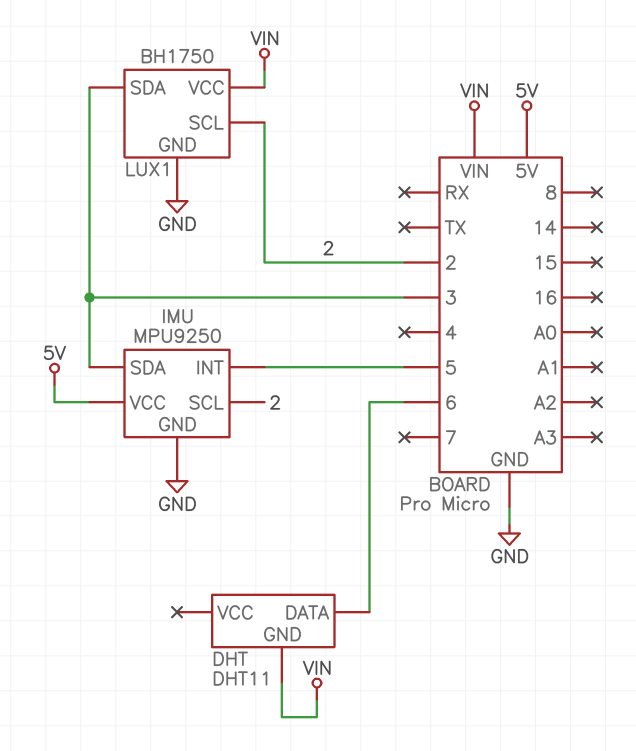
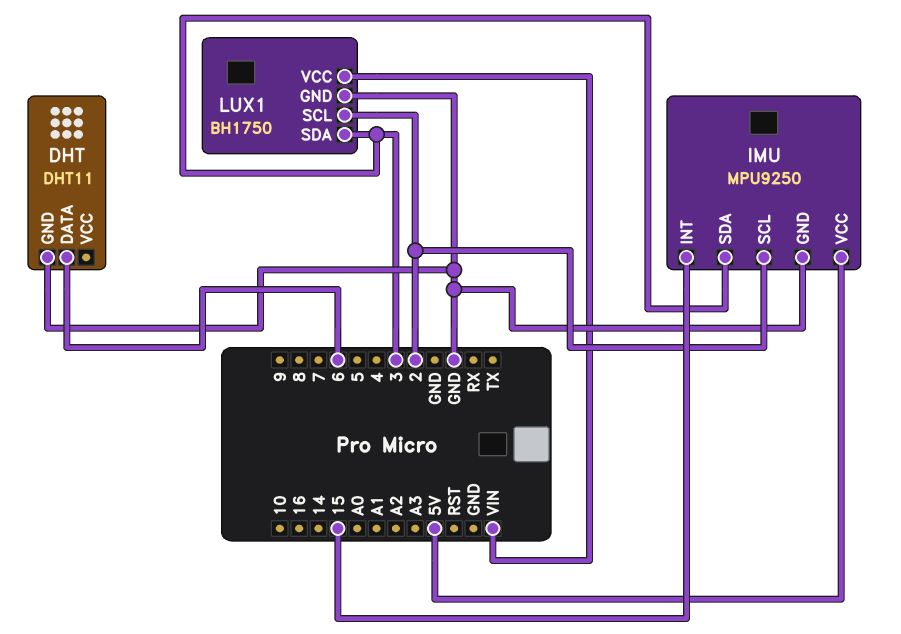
DHT pin GND: VIN -> GND
IMU pin INT: 5 -> 15

